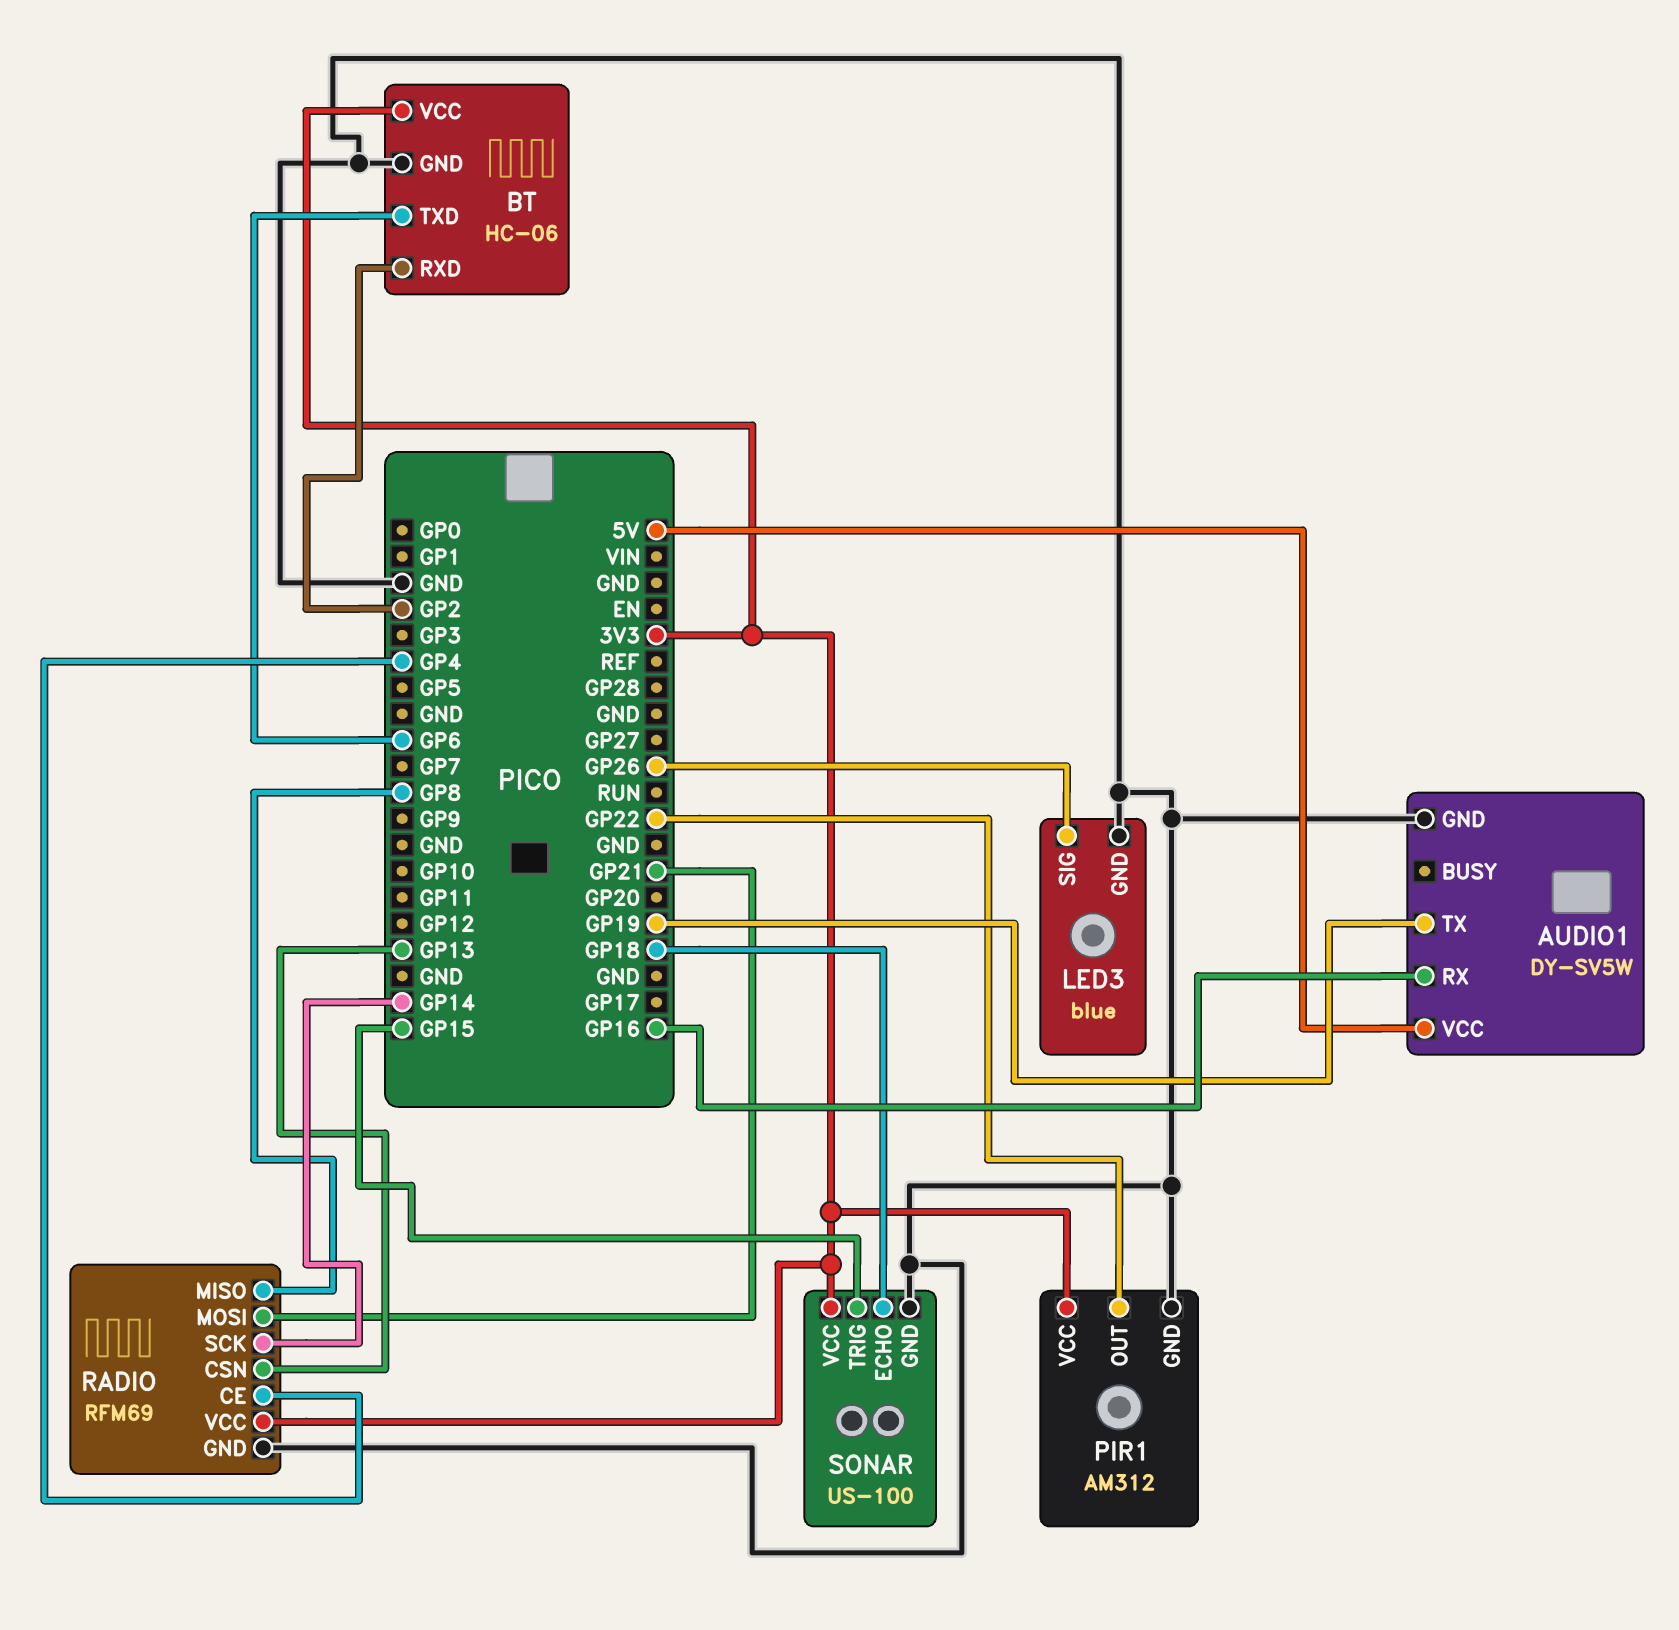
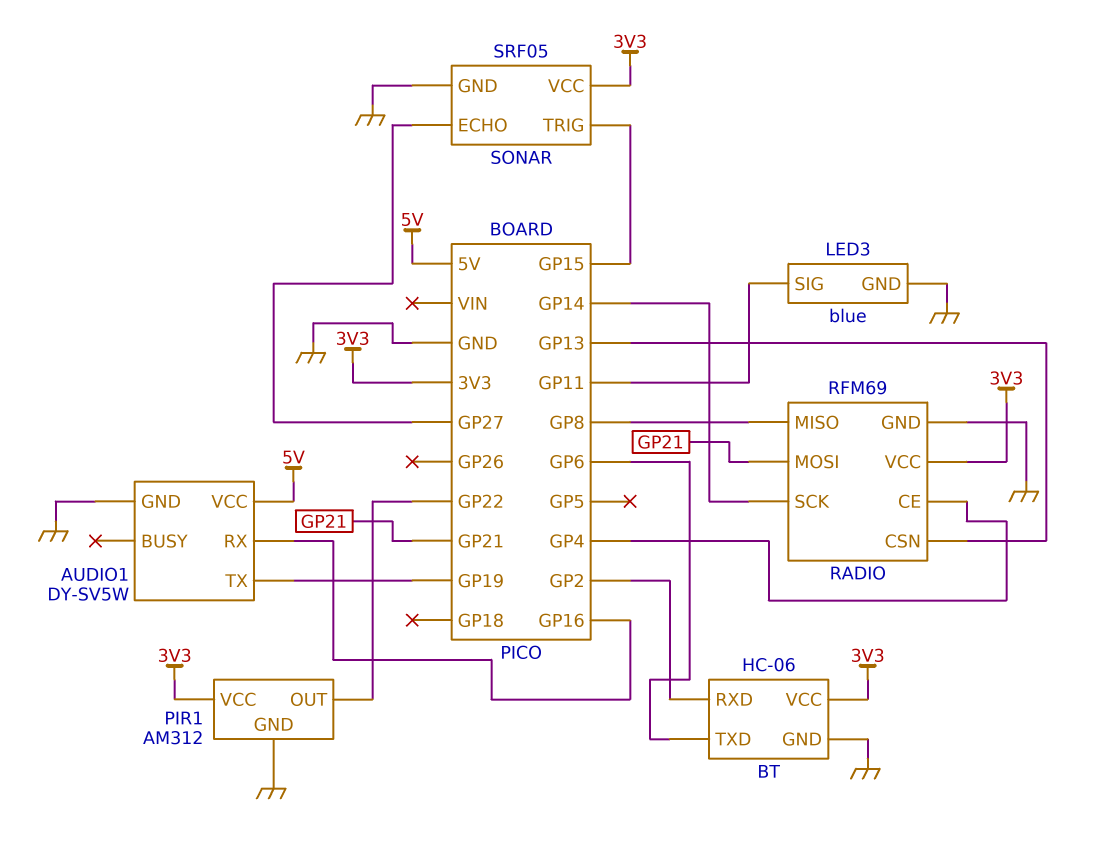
LED3 pin SIG: GP26 -> GP11
SONAR: US-100 -> SRF05
SONAR pin ECHO: GP18 -> GP27

